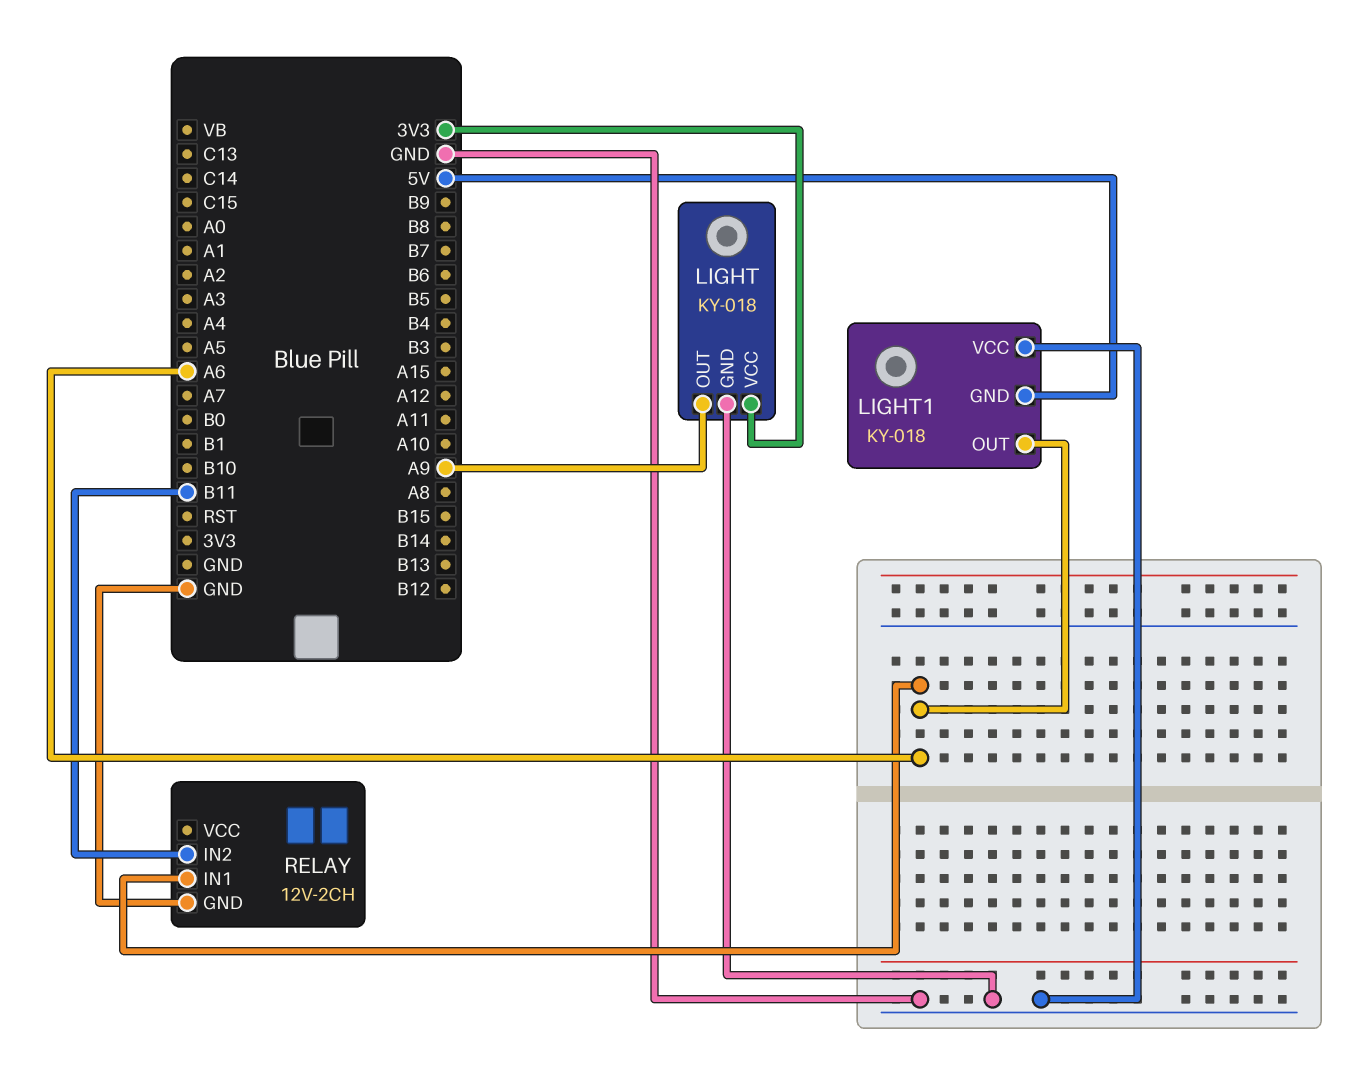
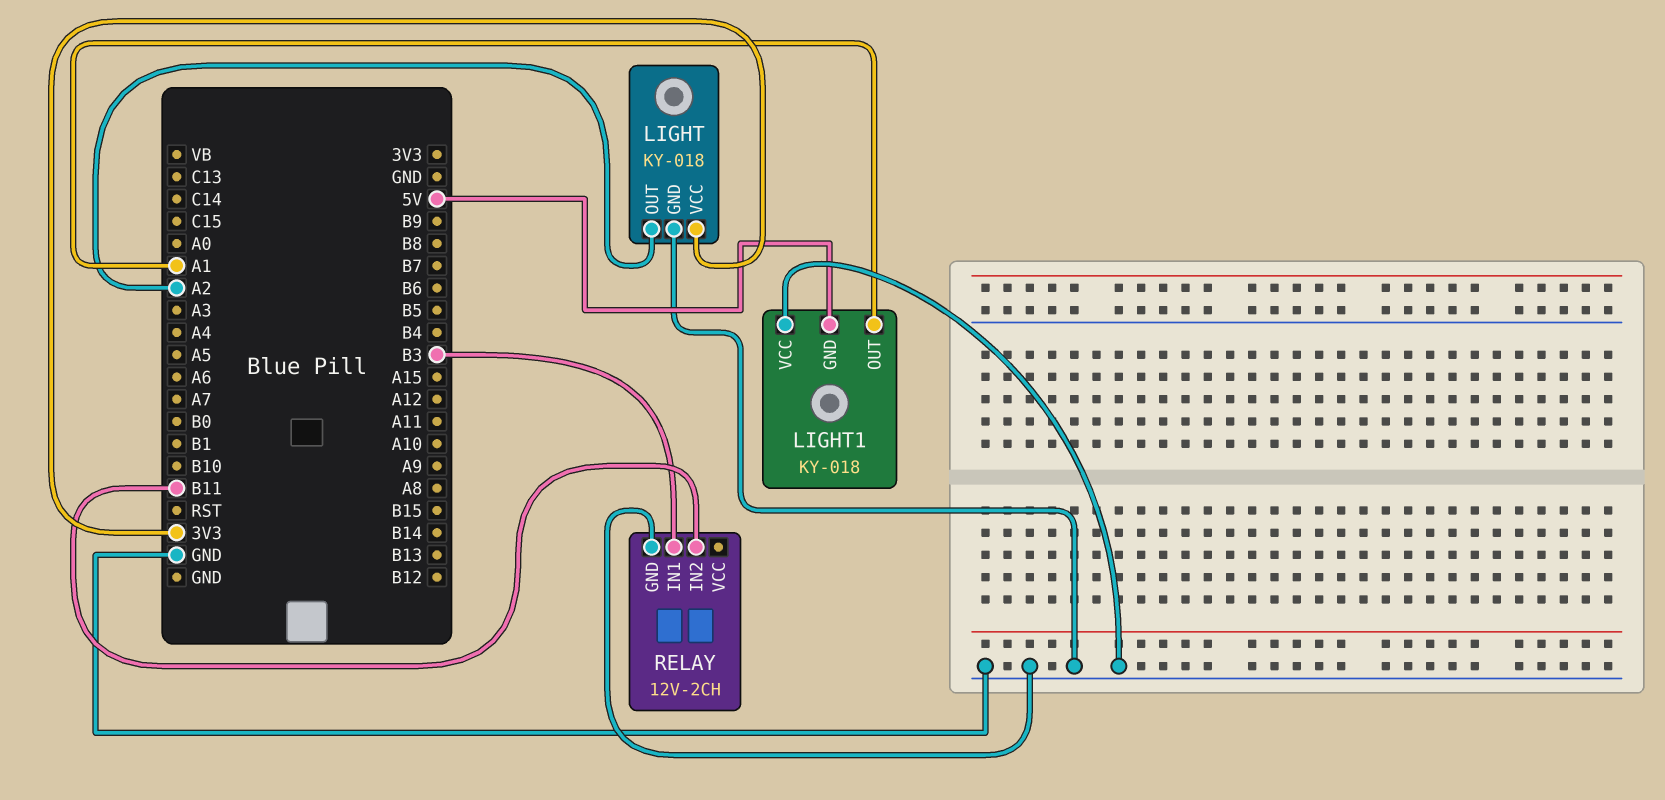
LIGHT pin OUT: A9 -> A2
LIGHT1 pin OUT: A6 -> A1
RELAY pin IN1: A6 -> B3

